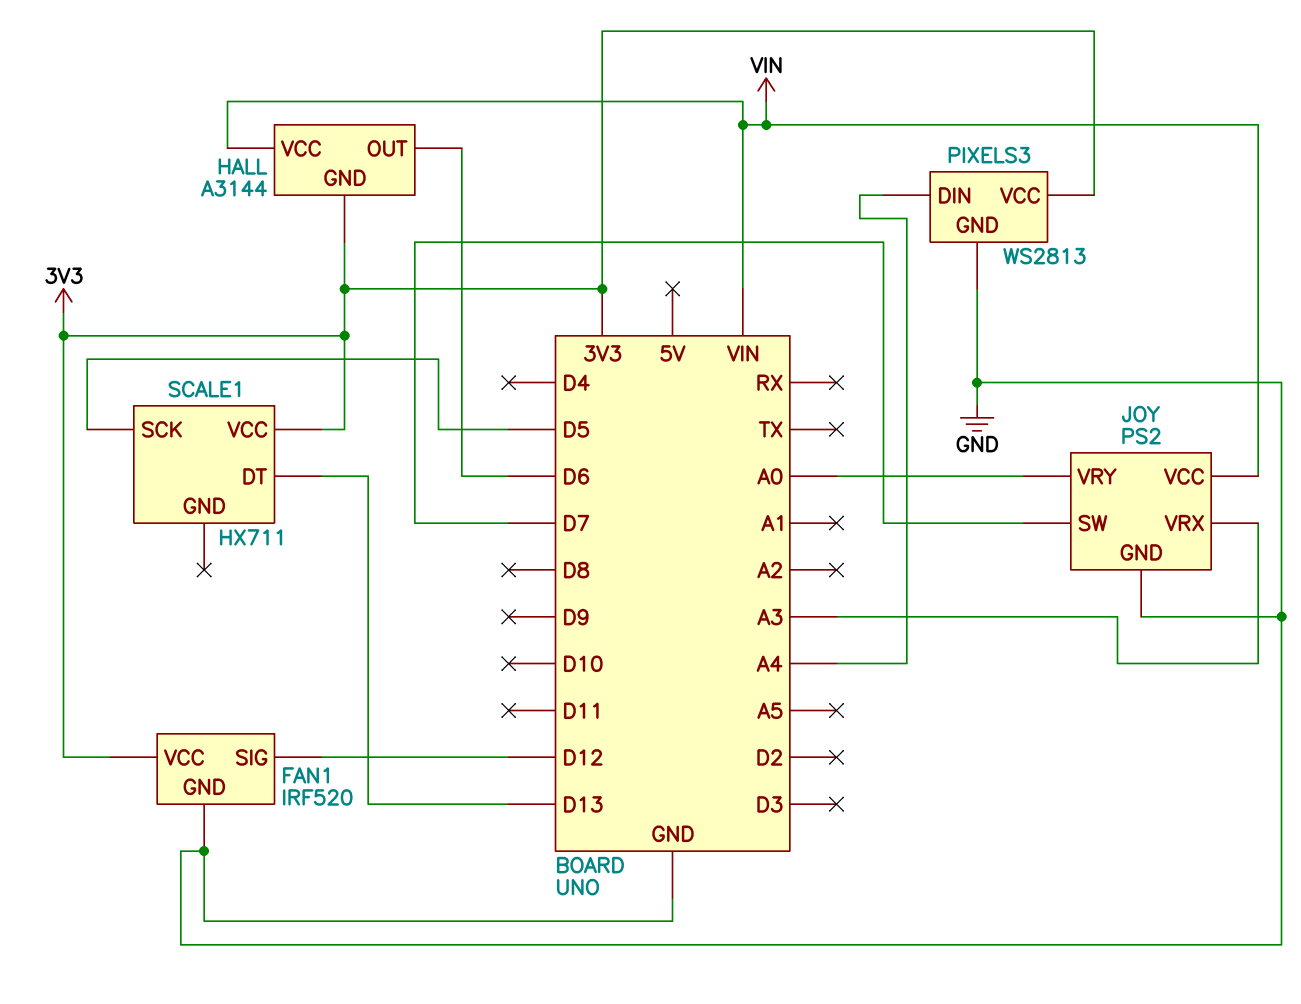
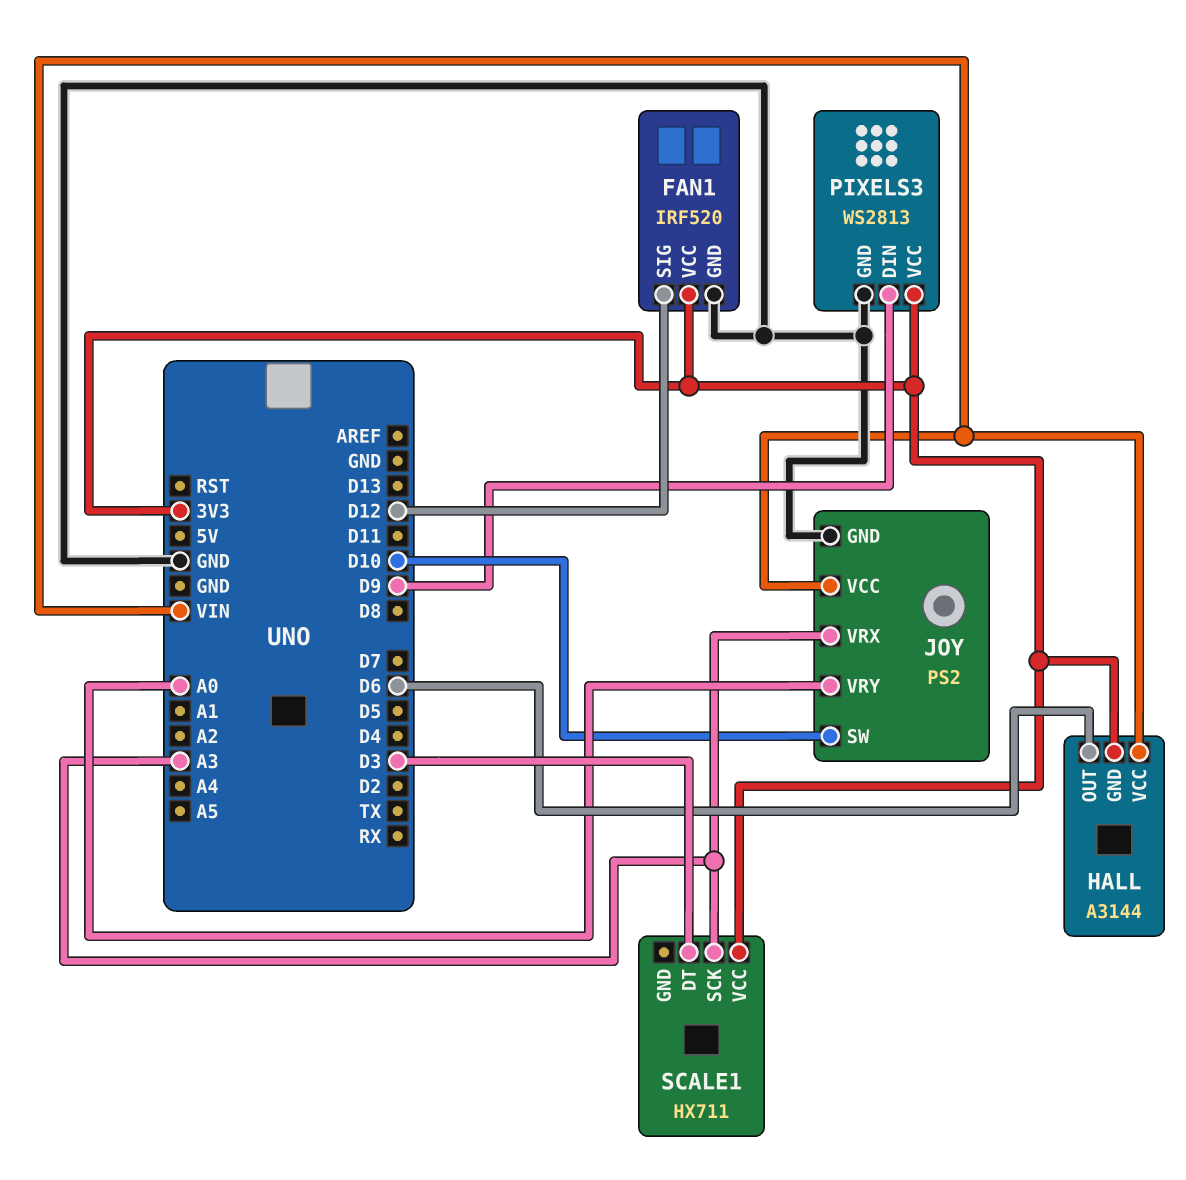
JOY pin SW: D7 -> D10
PIXELS3 pin DIN: A4 -> D9
SCALE1 pin DT: D13 -> D3
SCALE1 pin SCK: D5 -> A3

